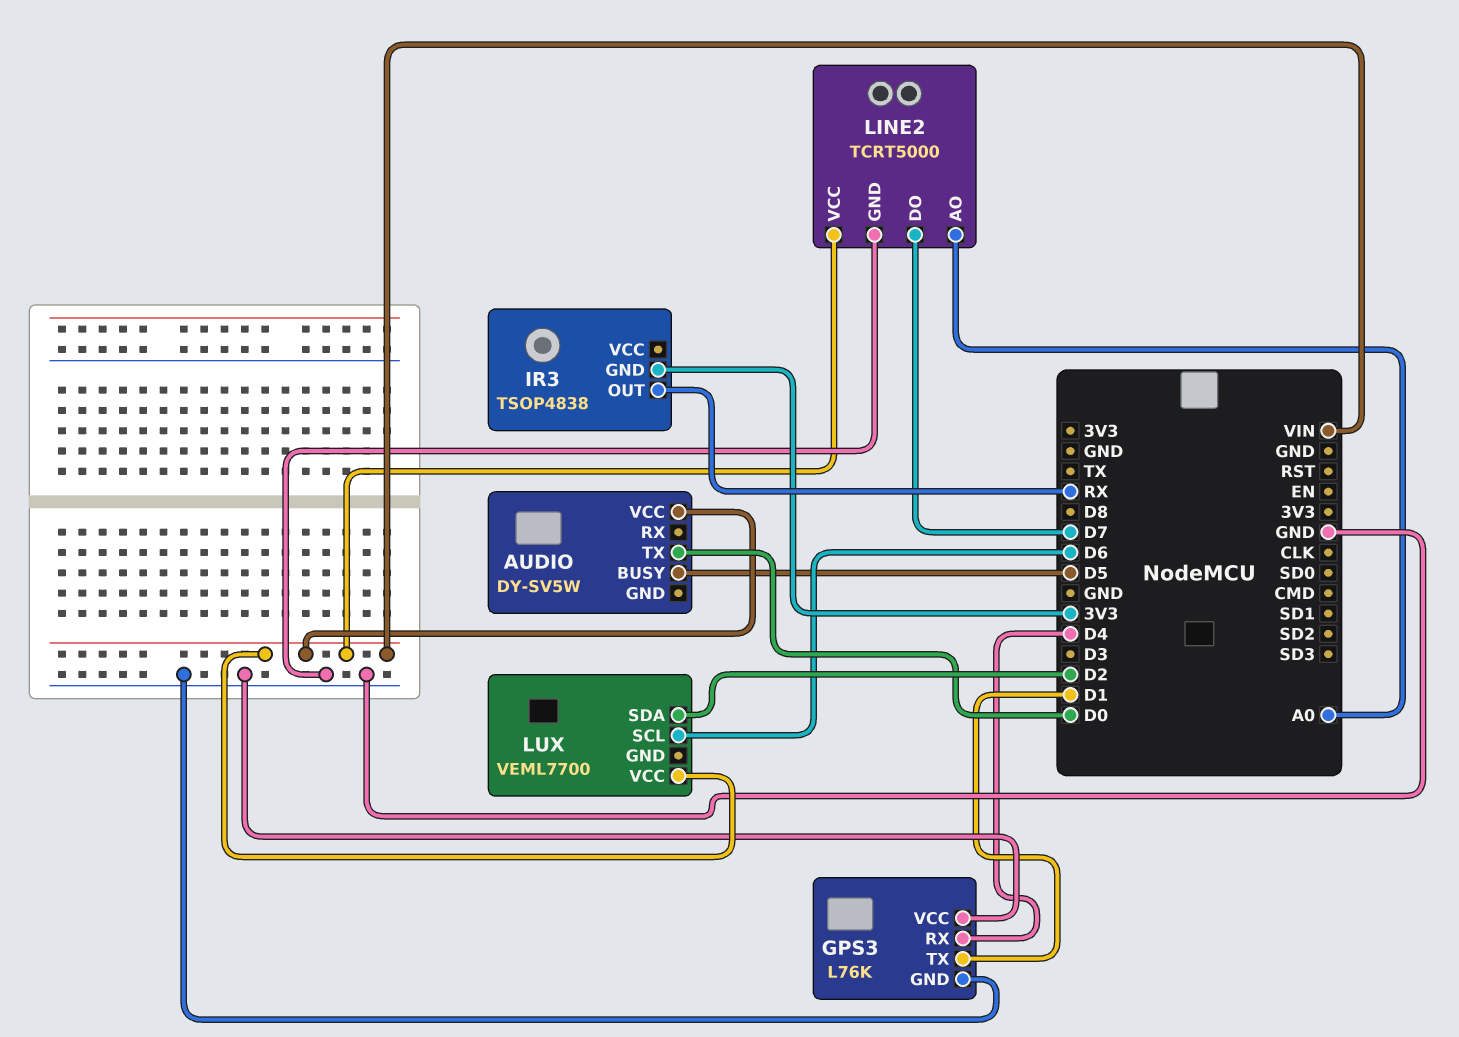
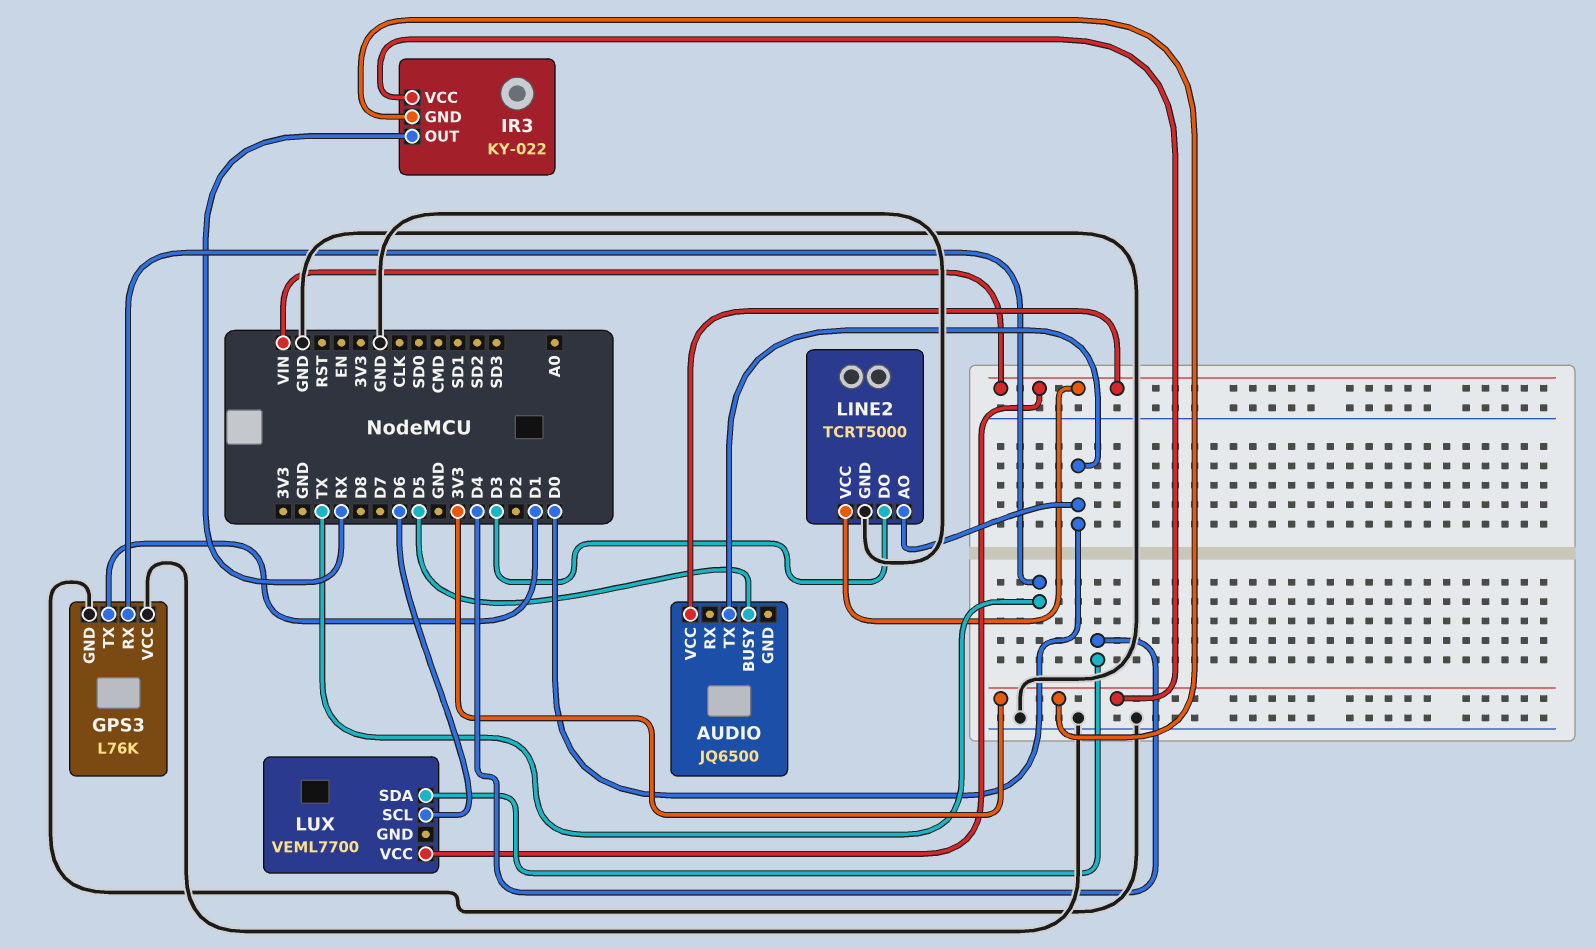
AUDIO: DY-SV5W -> JQ6500
GPS3 pin RX: D4 -> TX
IR3: TSOP4838 -> KY-022
IR3 pin VCC: none -> 3V3
LINE2 pin AO: A0 -> D0
LINE2 pin DO: D7 -> D3
LUX pin SDA: D2 -> D4

